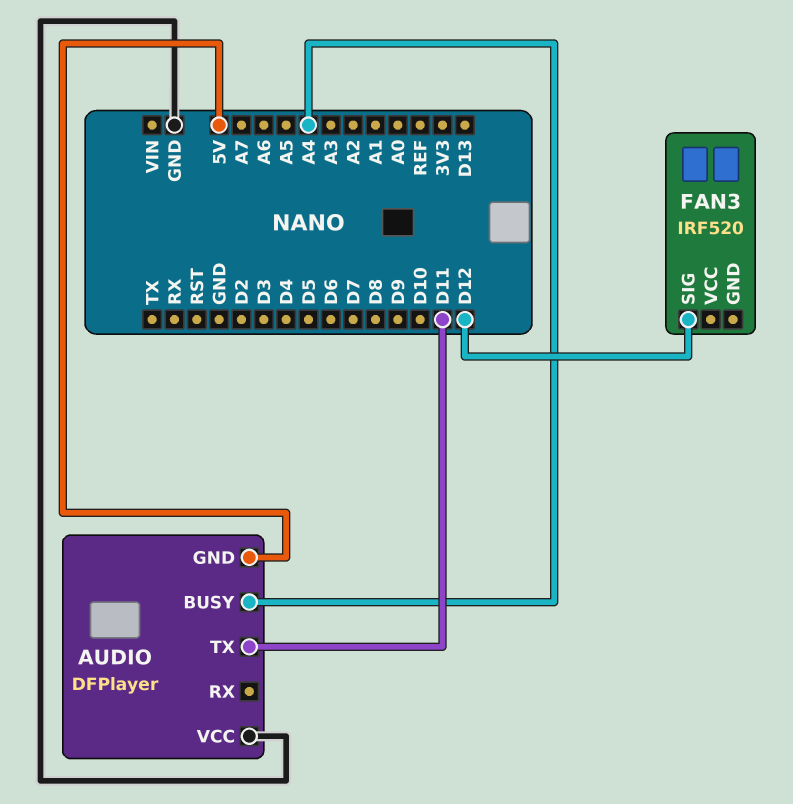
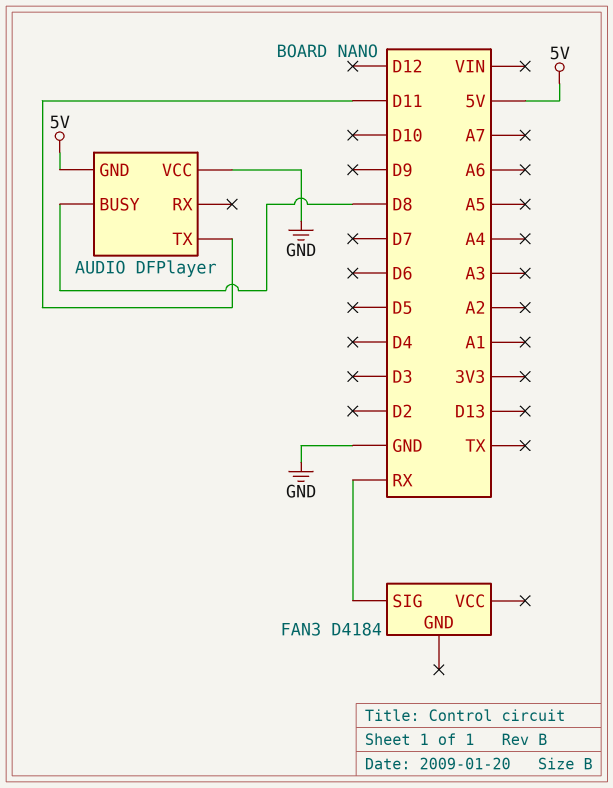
AUDIO pin BUSY: A4 -> D8
FAN3: IRF520 -> D4184
FAN3 pin SIG: D12 -> RX

